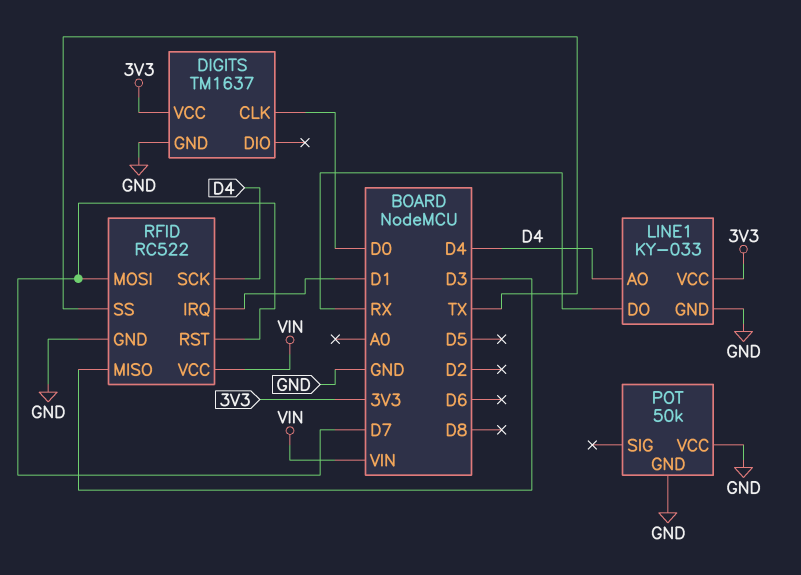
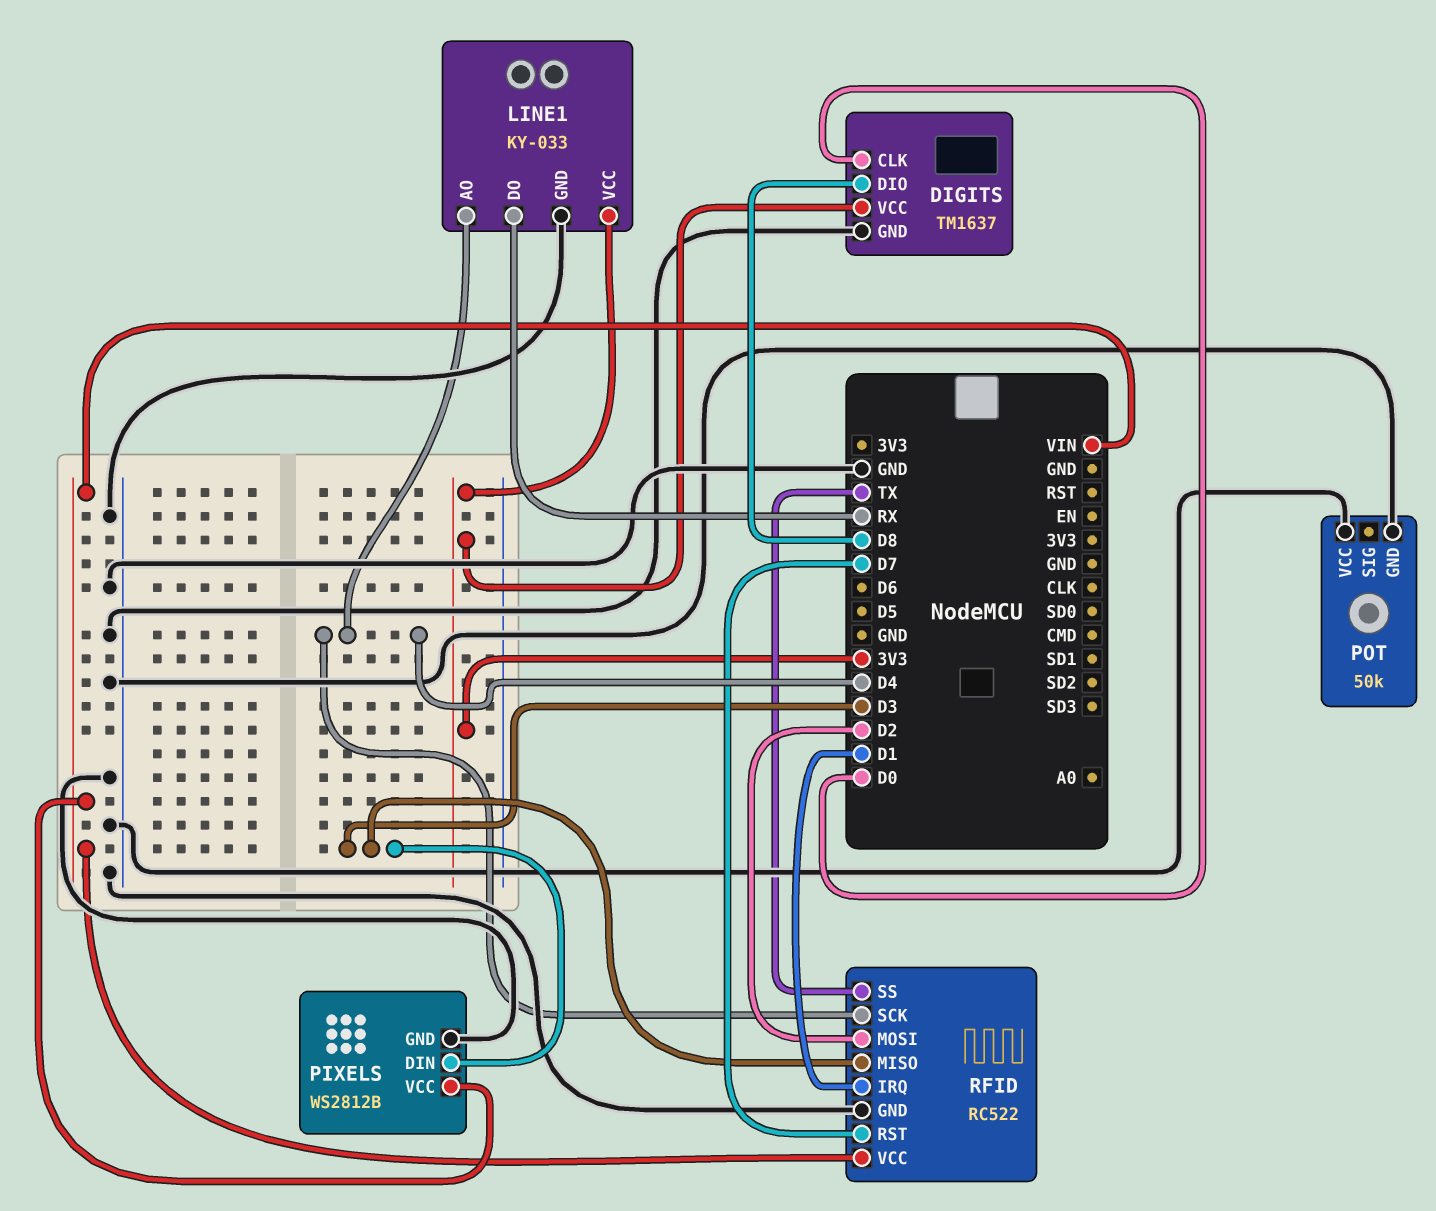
DIGITS pin DIO: none -> D8
PIXELS: none -> WS2812B
PIXELS pin DIN: none -> D3
PIXELS pin GND: none -> GND
PIXELS pin VCC: none -> VIN
RFID pin MOSI: D7 -> D2

